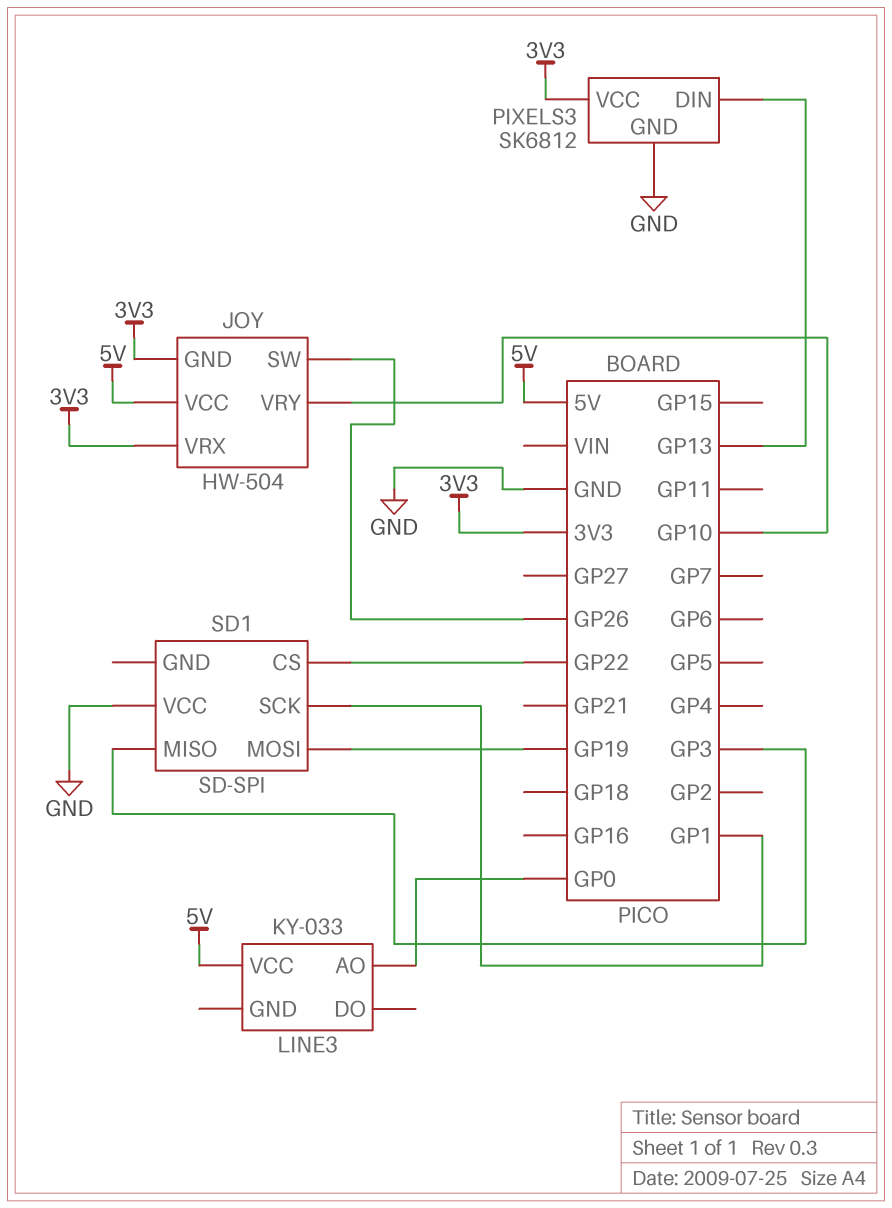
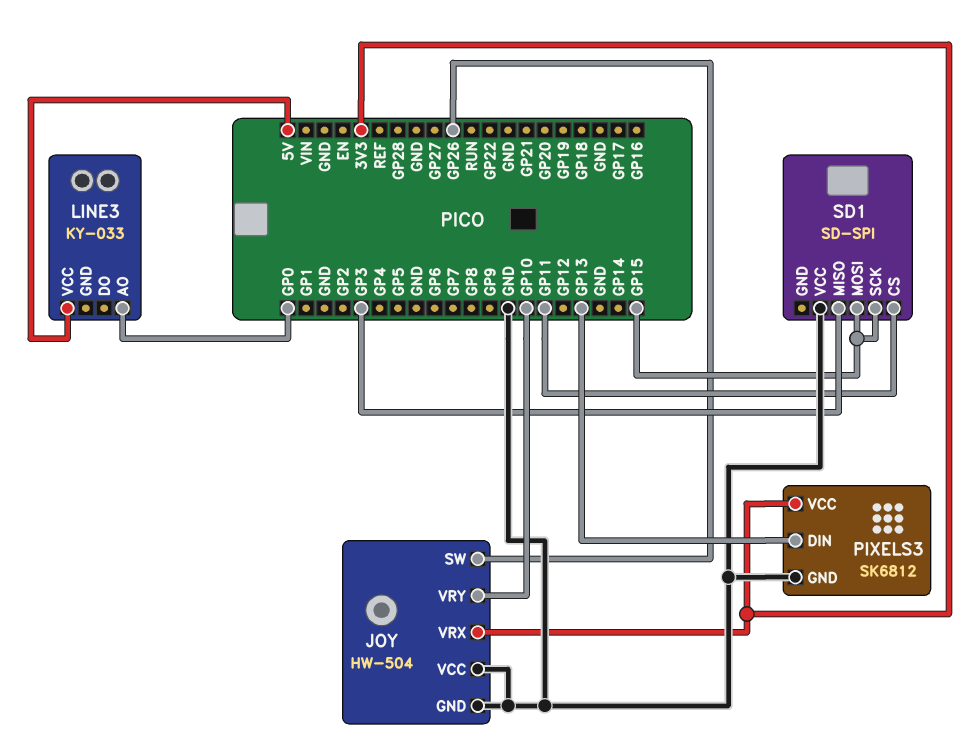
JOY pin GND: 3V3 -> GND
JOY pin VCC: 5V -> GND
SD1 pin CS: GP22 -> GP11
SD1 pin MOSI: GP19 -> GP15
SD1 pin SCK: GP1 -> GP15

